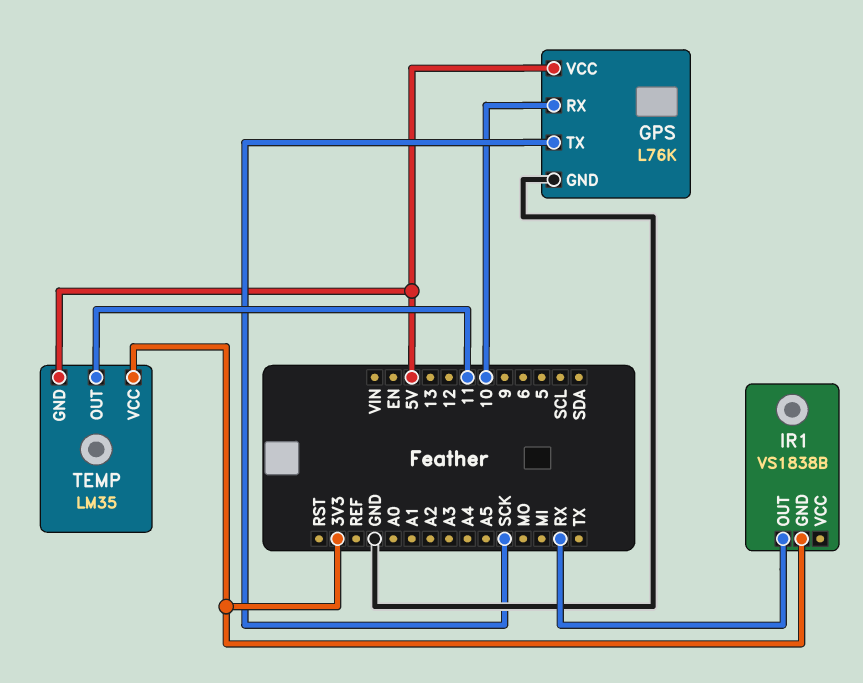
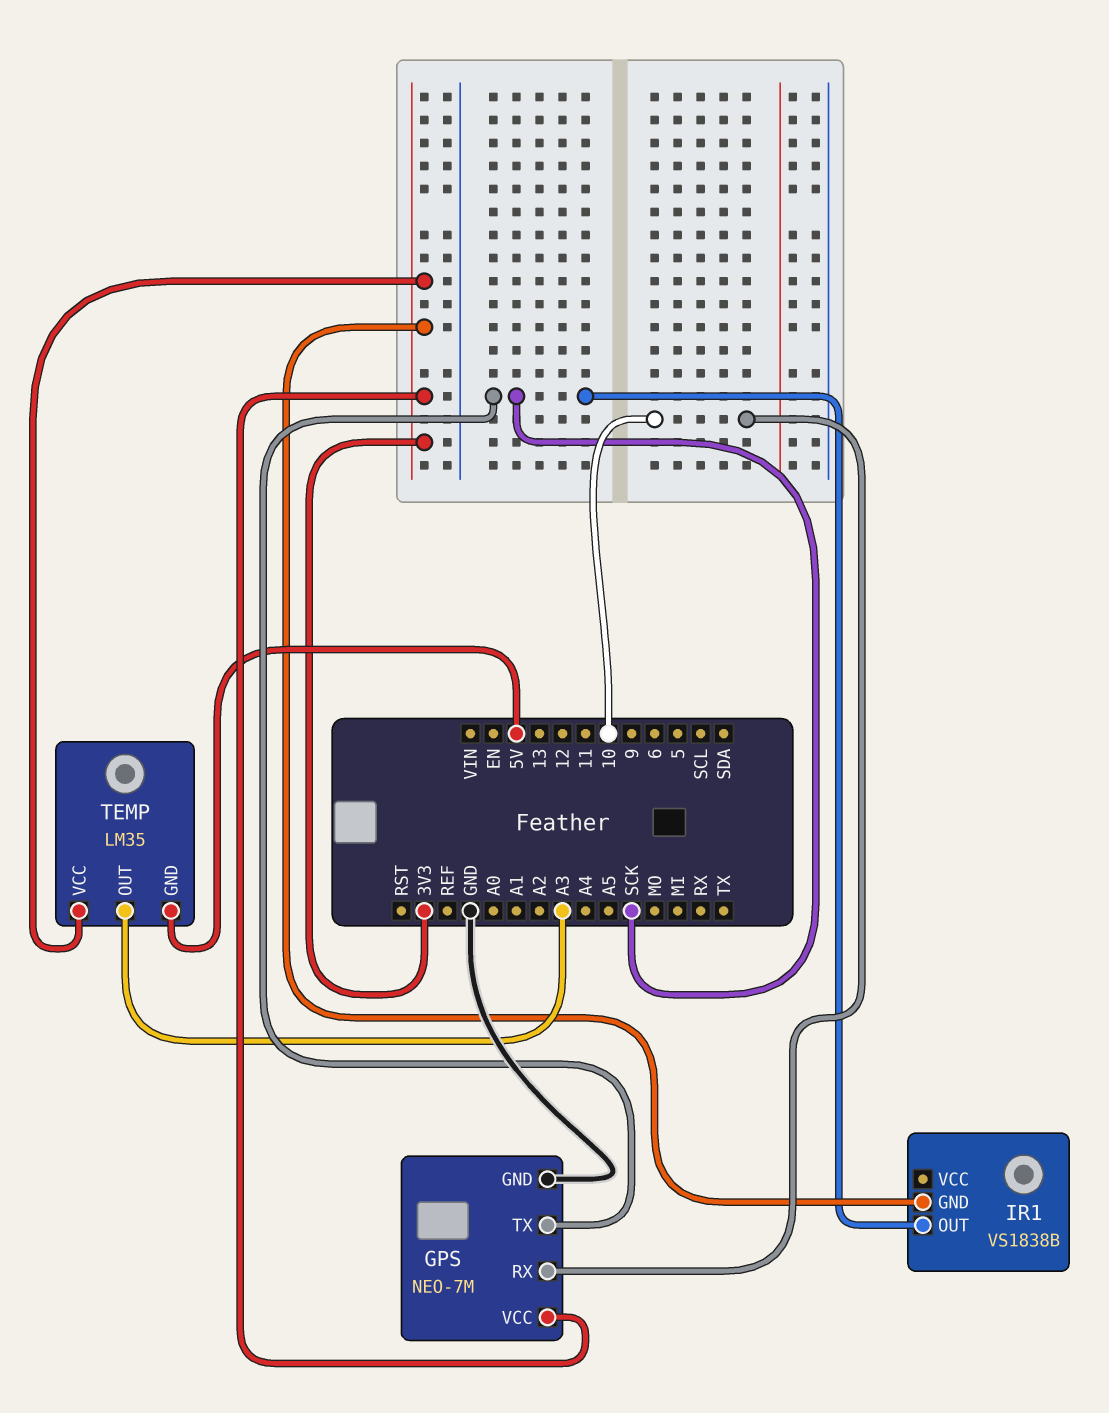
GPS: L76K -> NEO-7M
GPS pin VCC: 5V -> 3V3
IR1 pin OUT: RX -> SCK
TEMP pin OUT: 11 -> A3

